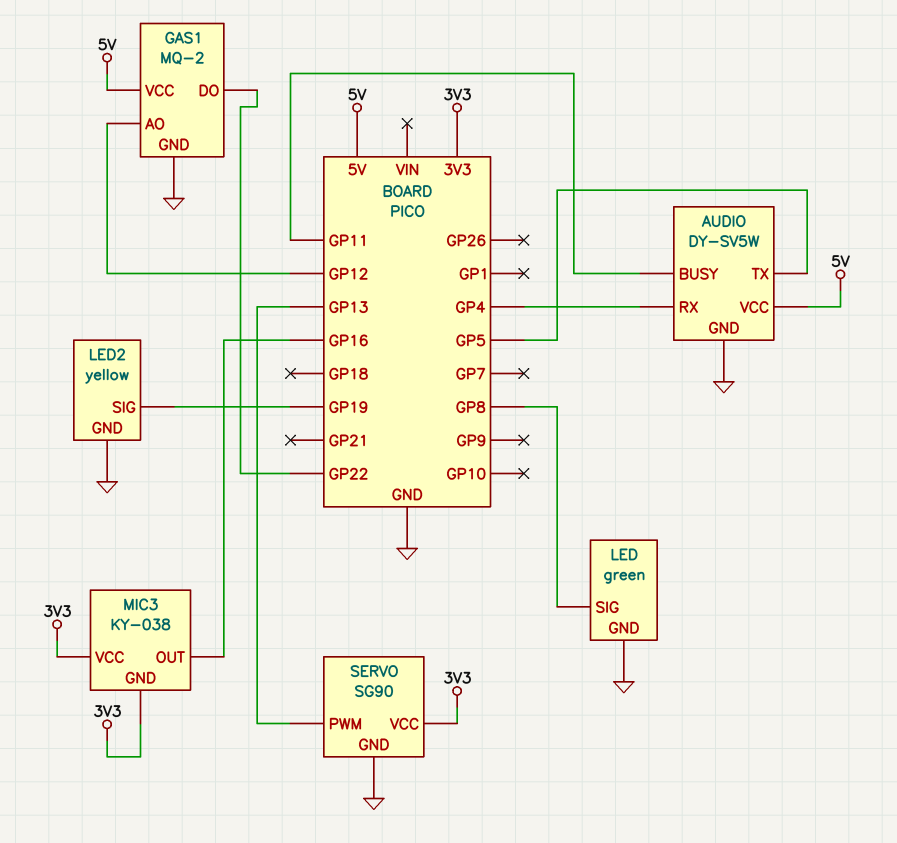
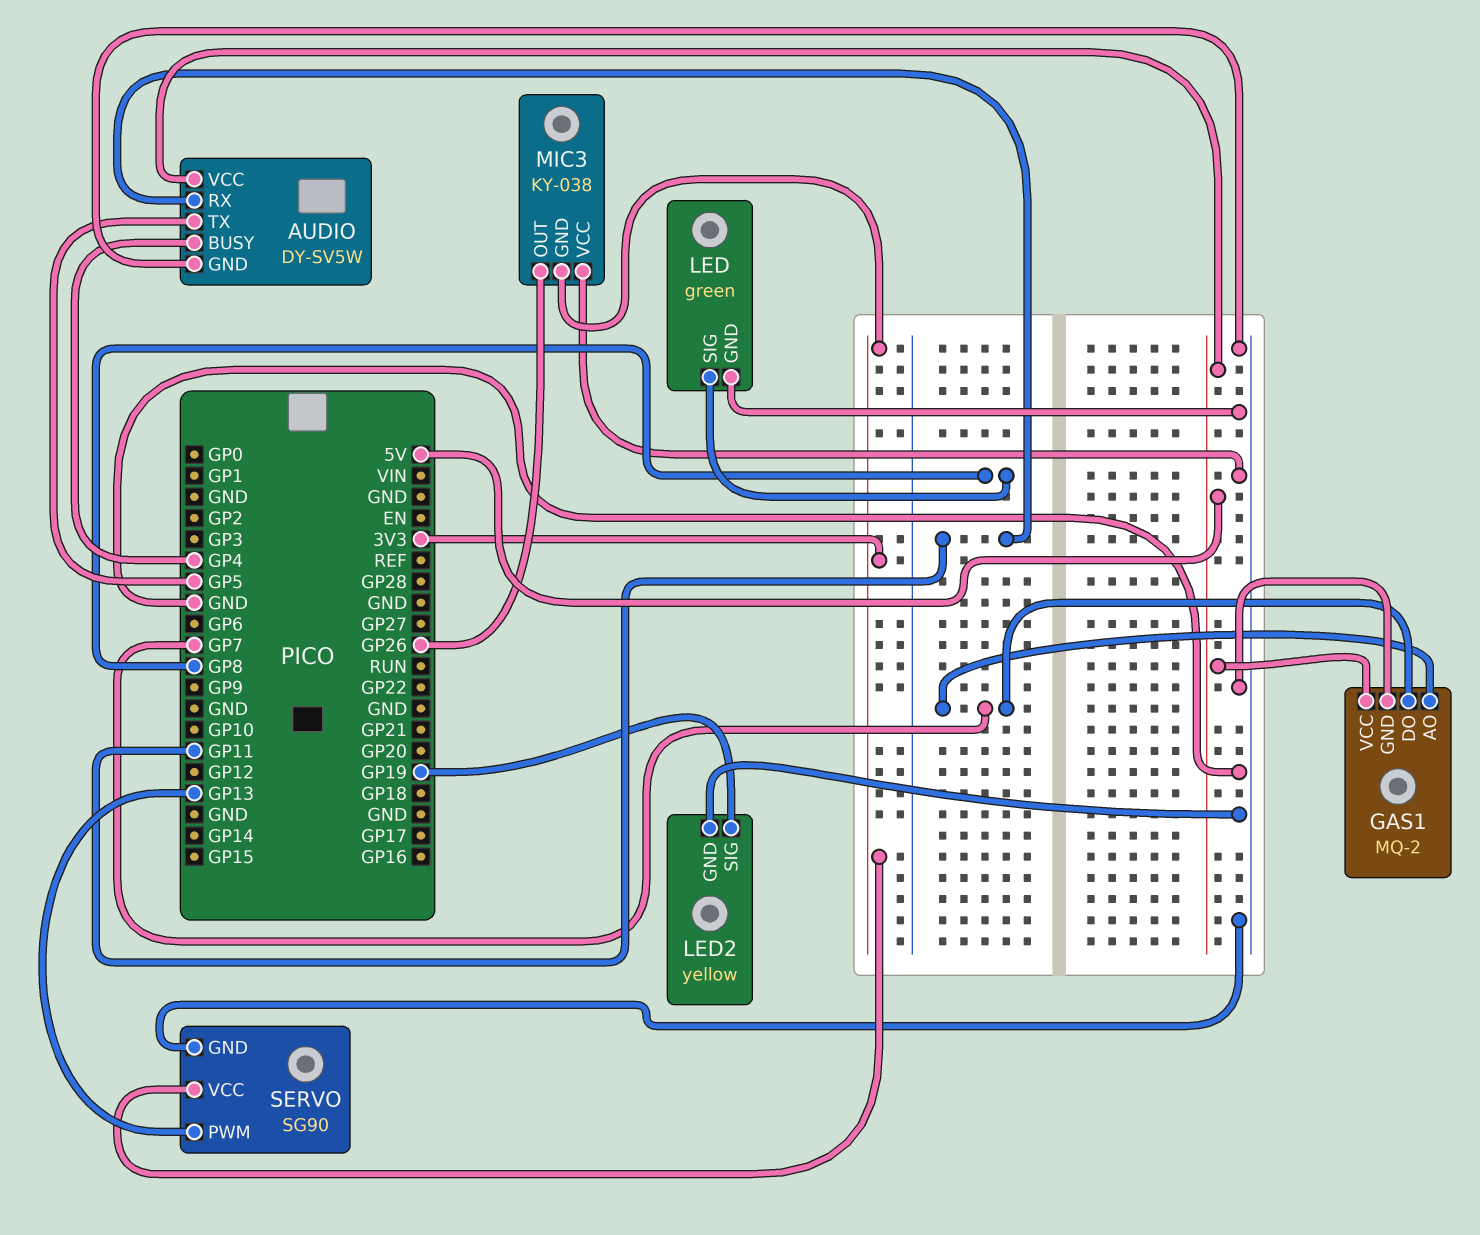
AUDIO pin BUSY: GP11 -> GP4
AUDIO pin RX: GP4 -> GP11
GAS1 pin AO: GP12 -> GP7
GAS1 pin DO: GP22 -> GP7
MIC3 pin OUT: GP16 -> GP26
MIC3 pin VCC: 3V3 -> GND

